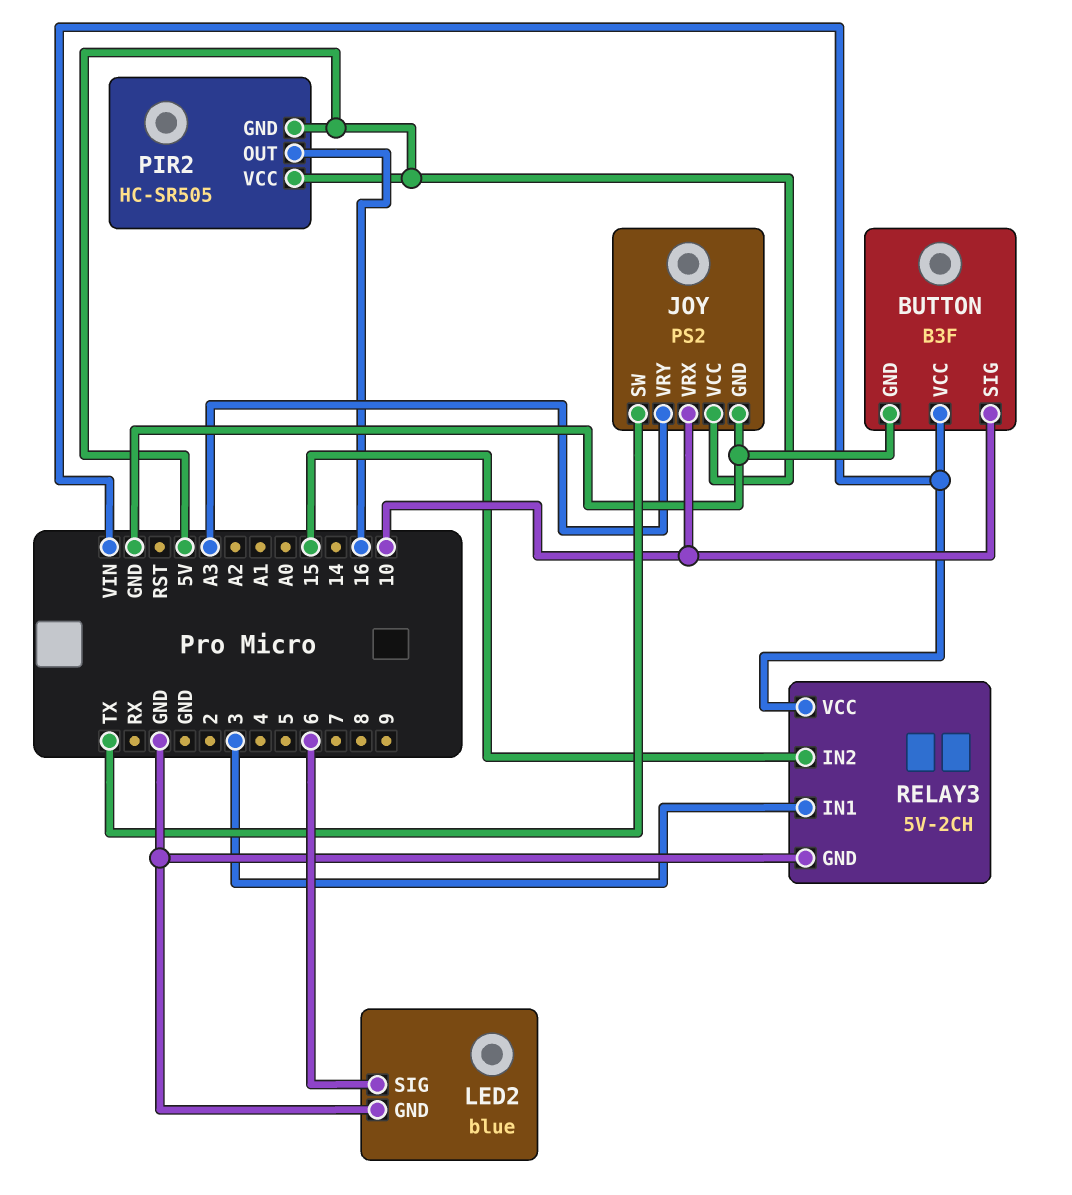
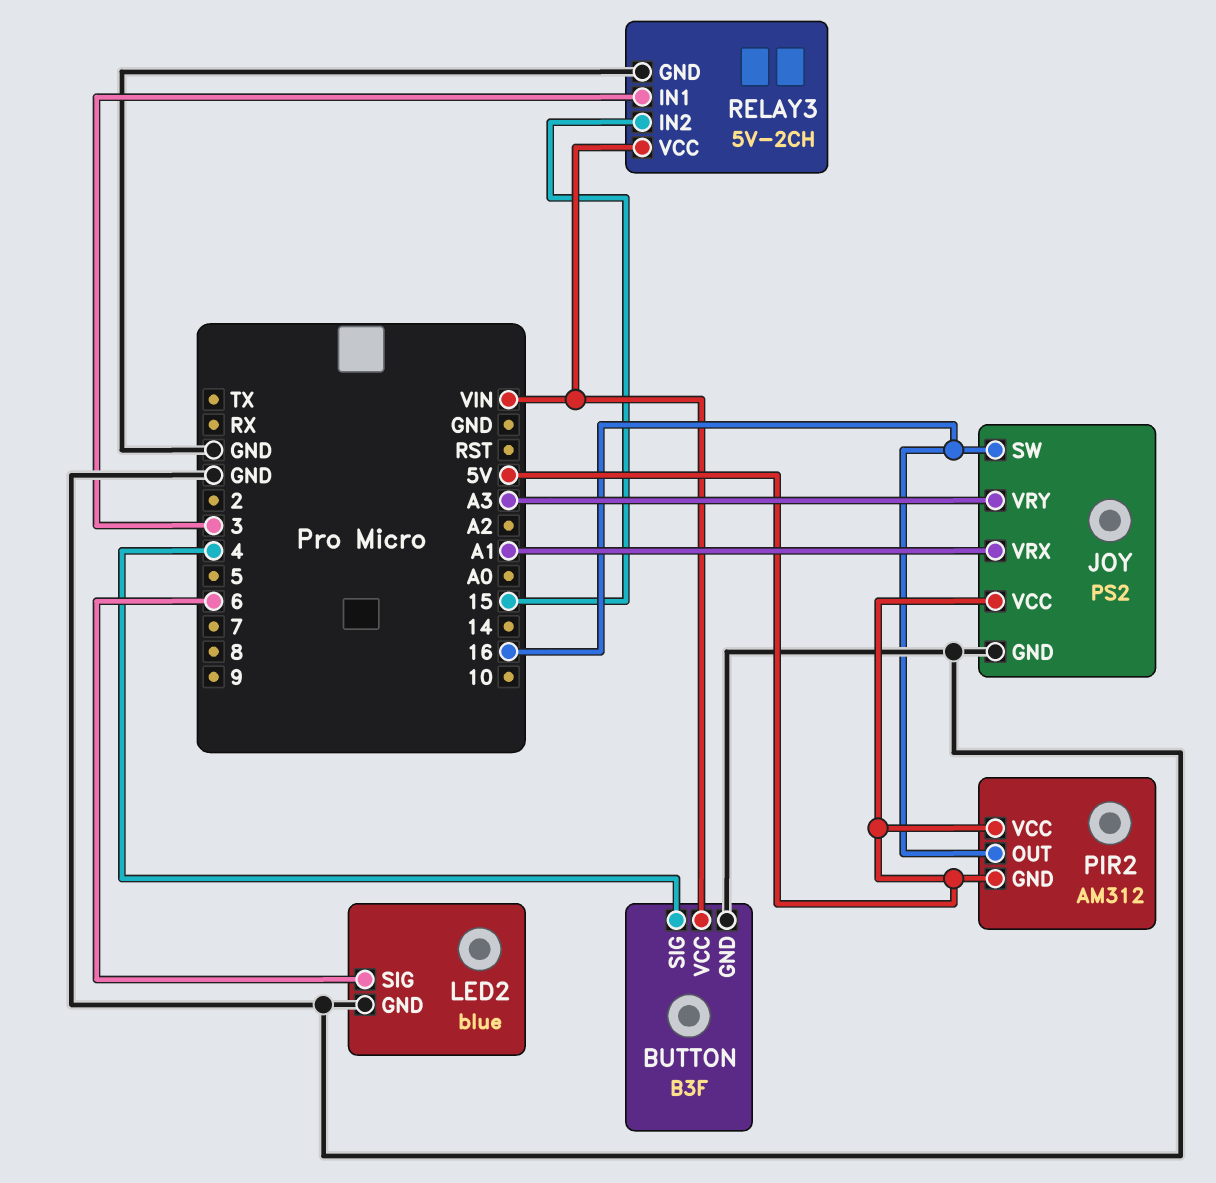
BUTTON pin SIG: 10 -> 4
JOY pin SW: TX -> 16
JOY pin VRX: 10 -> A1
PIR2: HC-SR505 -> AM312

